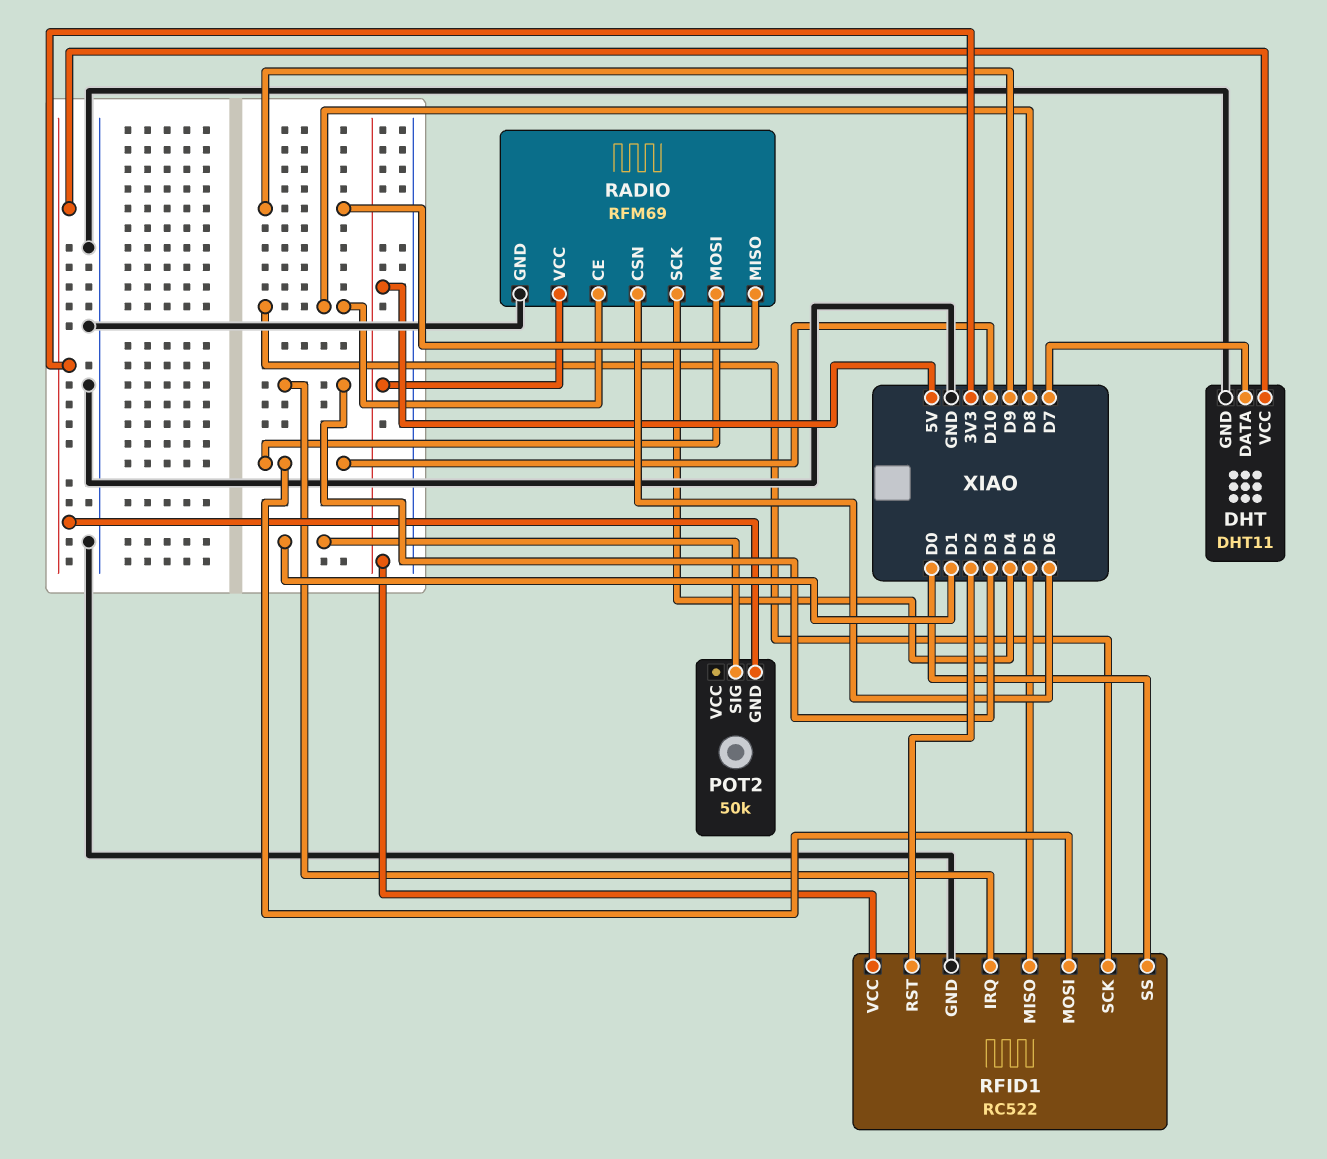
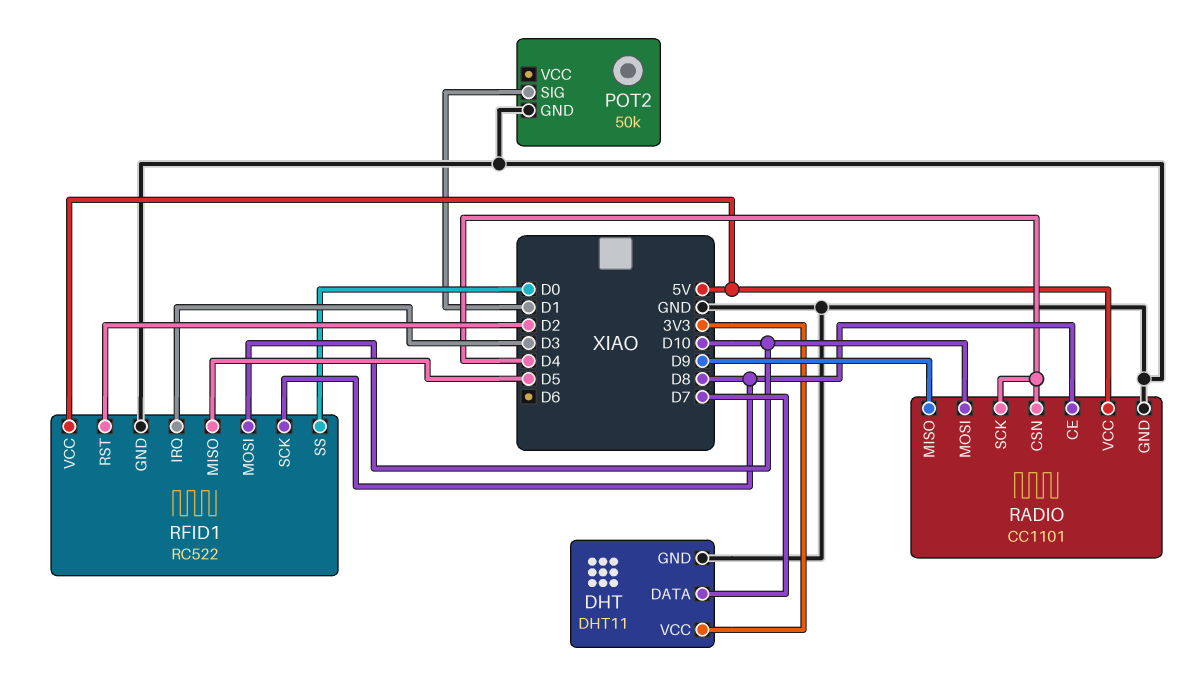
POT2 pin GND: 3V3 -> GND
RADIO: RFM69 -> CC1101
RADIO pin CSN: D6 -> D4

